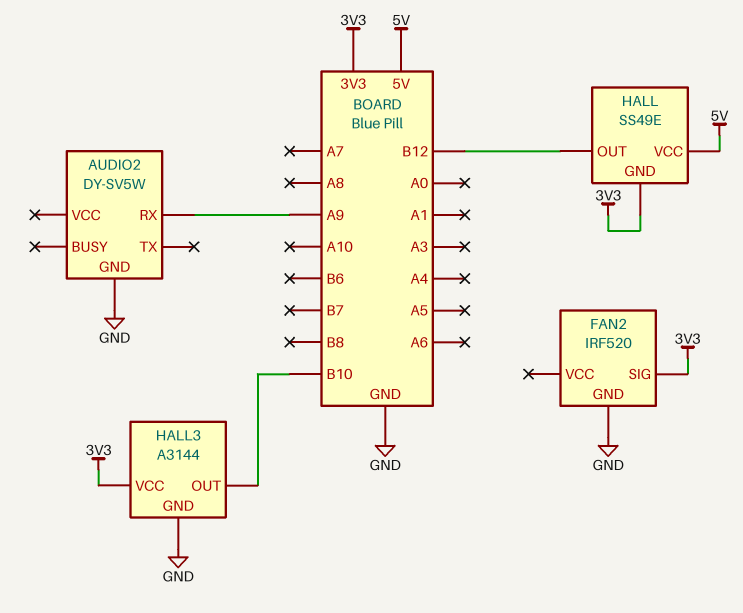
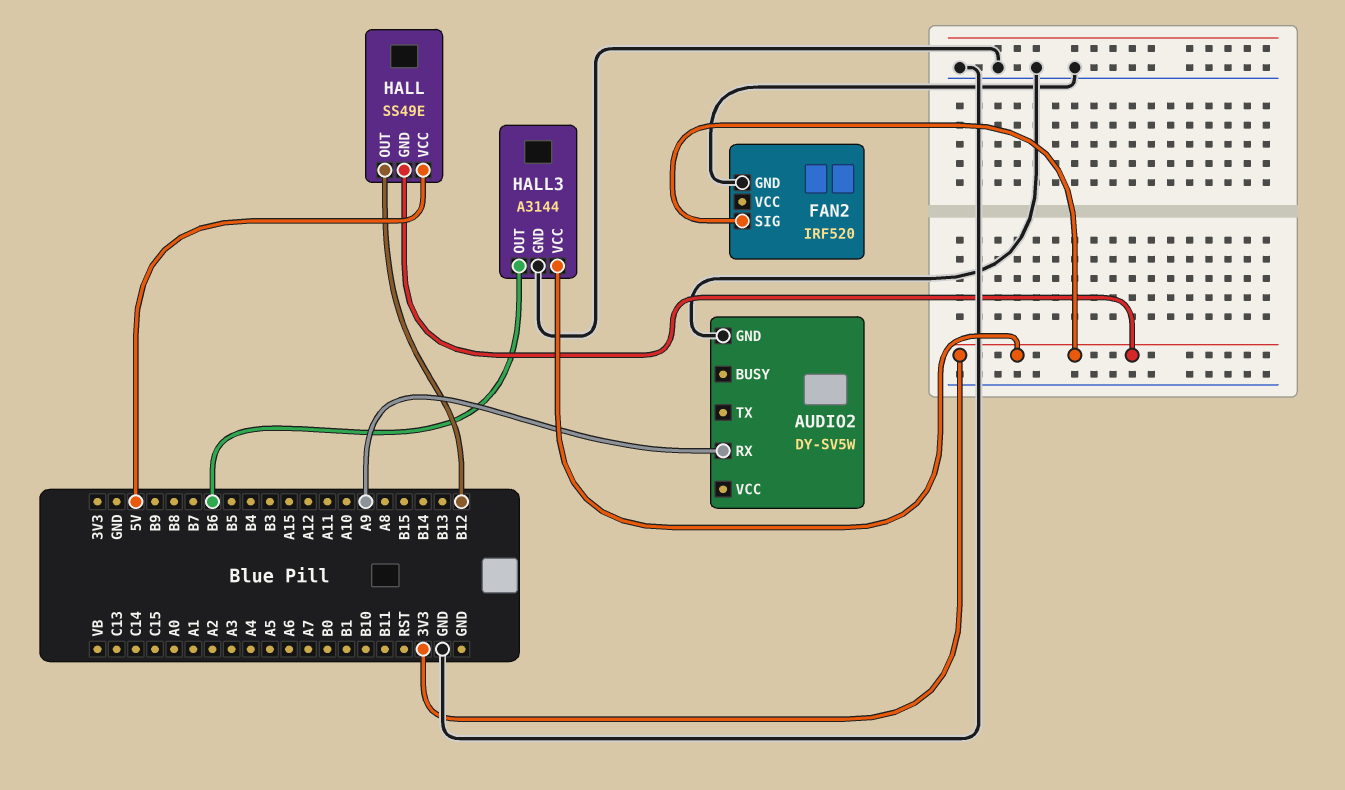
HALL3 pin OUT: B10 -> B6

